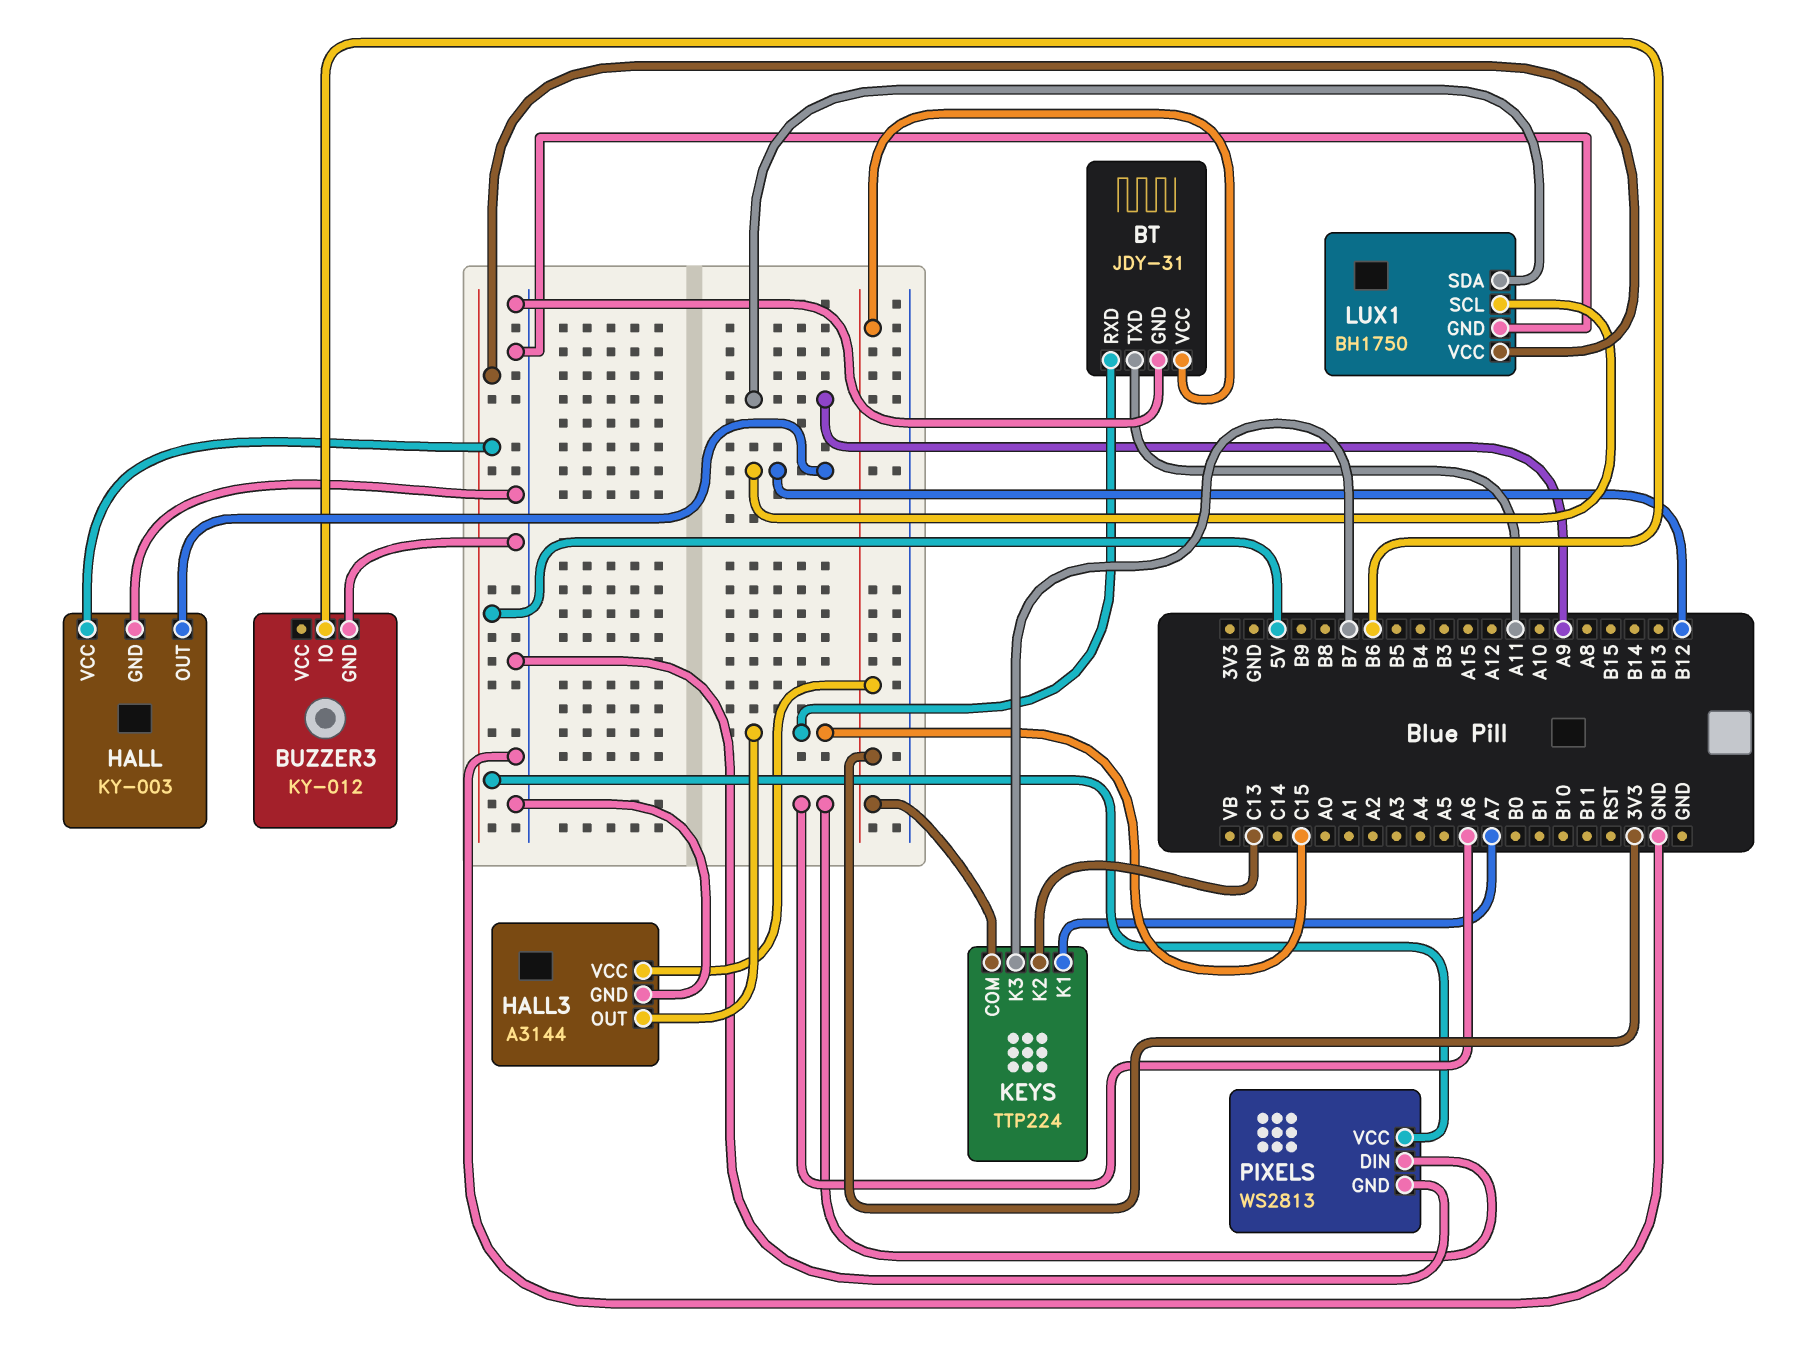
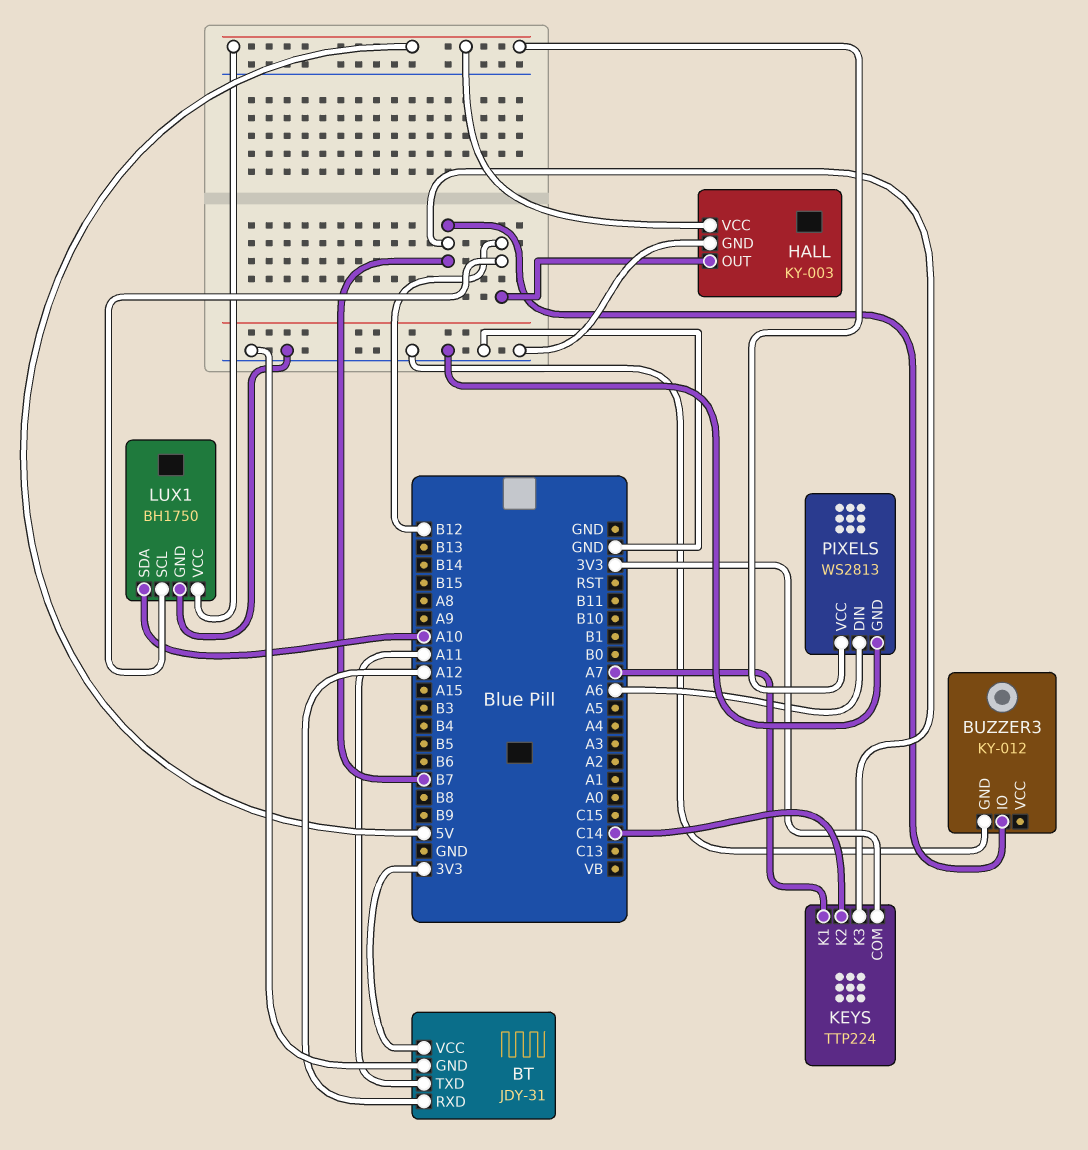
BT pin RXD: C15 -> A12
BUZZER3 pin IO: B6 -> B7
HALL3: A3144 -> none
HALL3 pin GND: GND -> none
HALL3 pin OUT: C15 -> none
HALL3 pin VCC: 3V3 -> none
KEYS pin K2: C13 -> C14
LUX1 pin SDA: A9 -> A10

